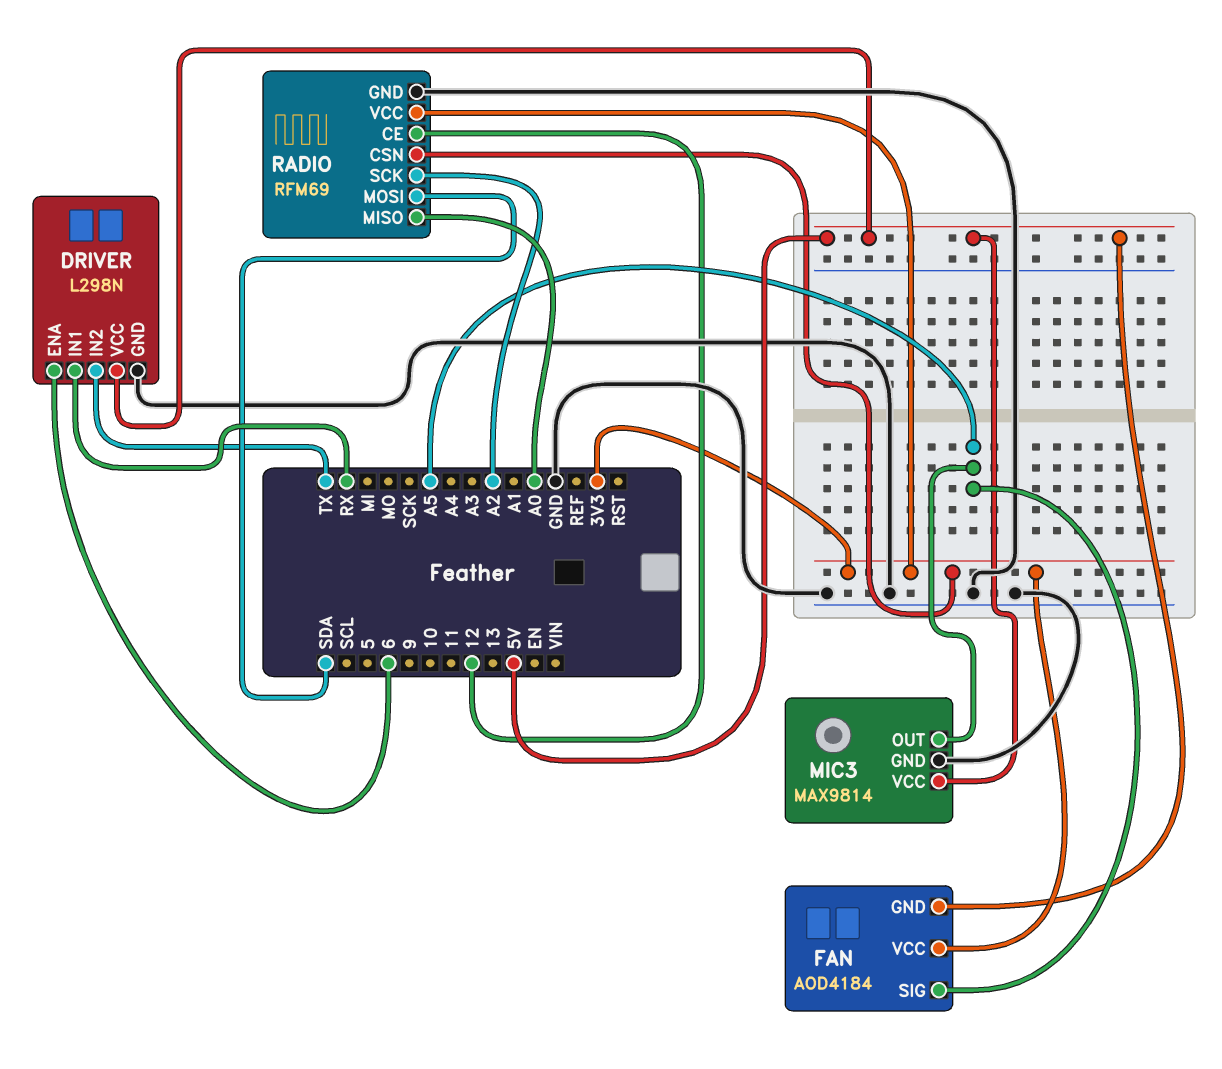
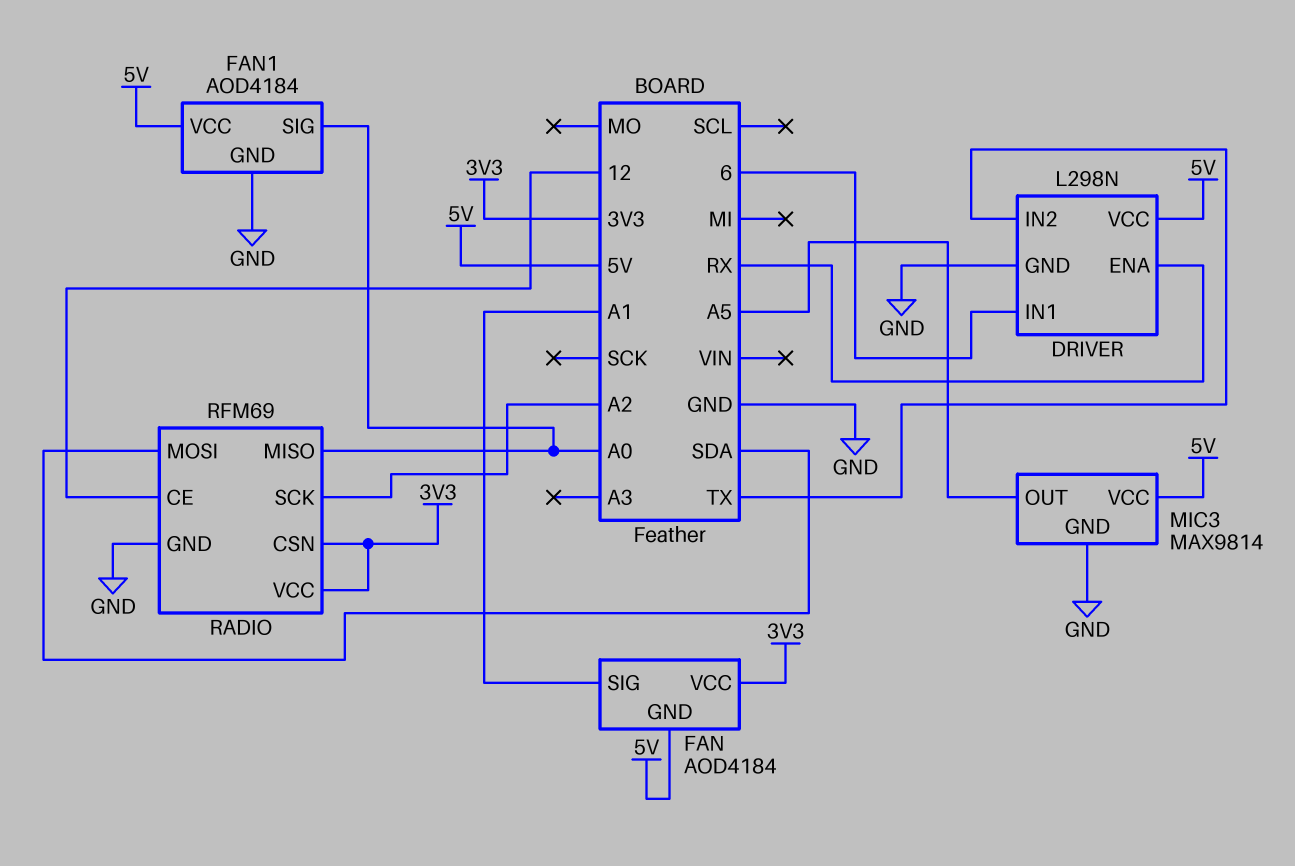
DRIVER pin ENA: 6 -> RX
DRIVER pin IN1: RX -> 6
FAN pin SIG: A5 -> A1
FAN1: none -> AOD4184
FAN1 pin GND: none -> GND
FAN1 pin SIG: none -> A0
FAN1 pin VCC: none -> 5V

